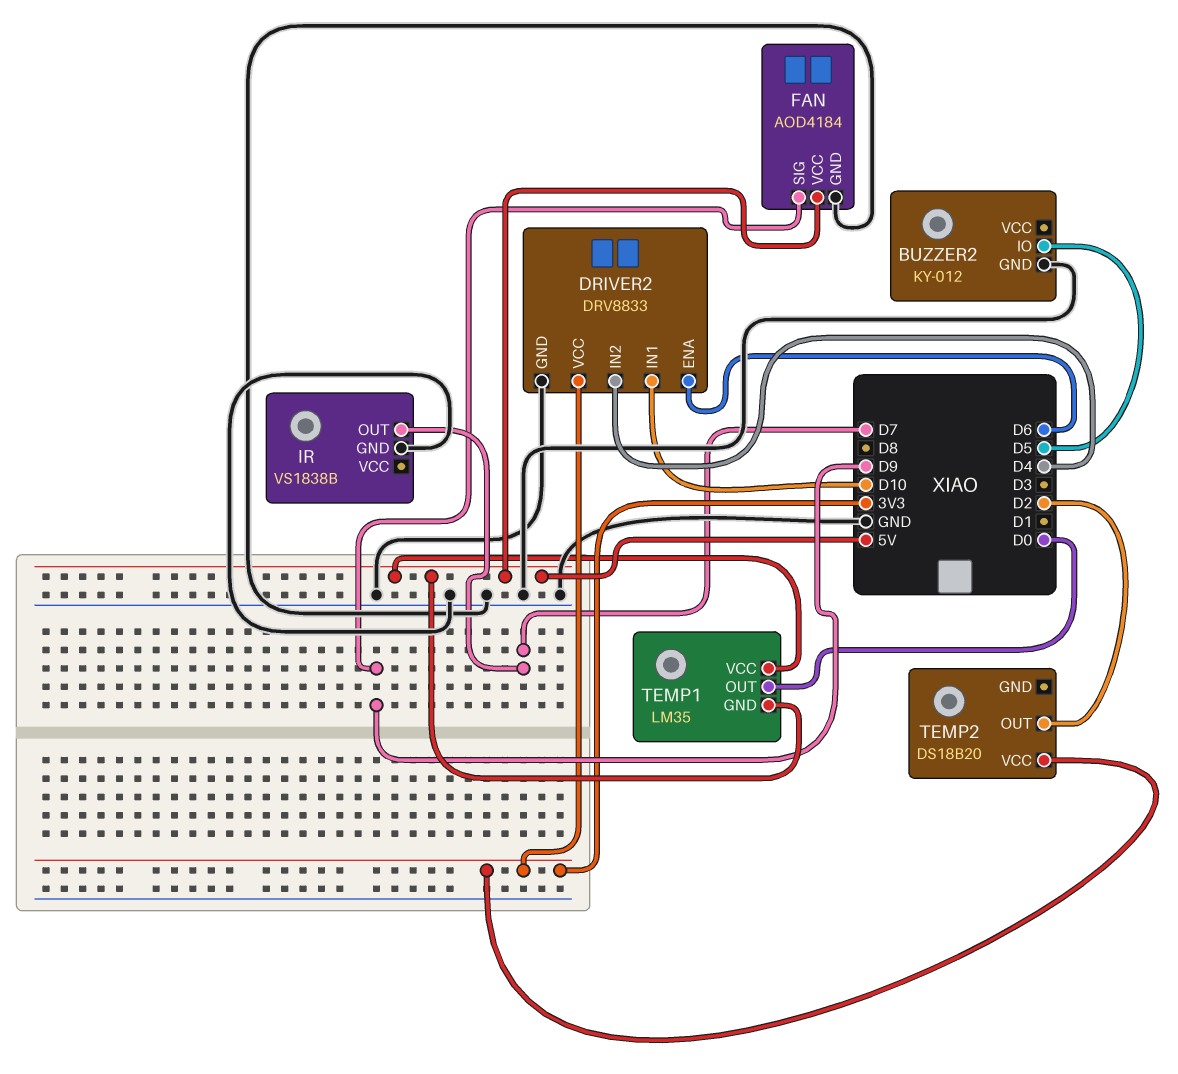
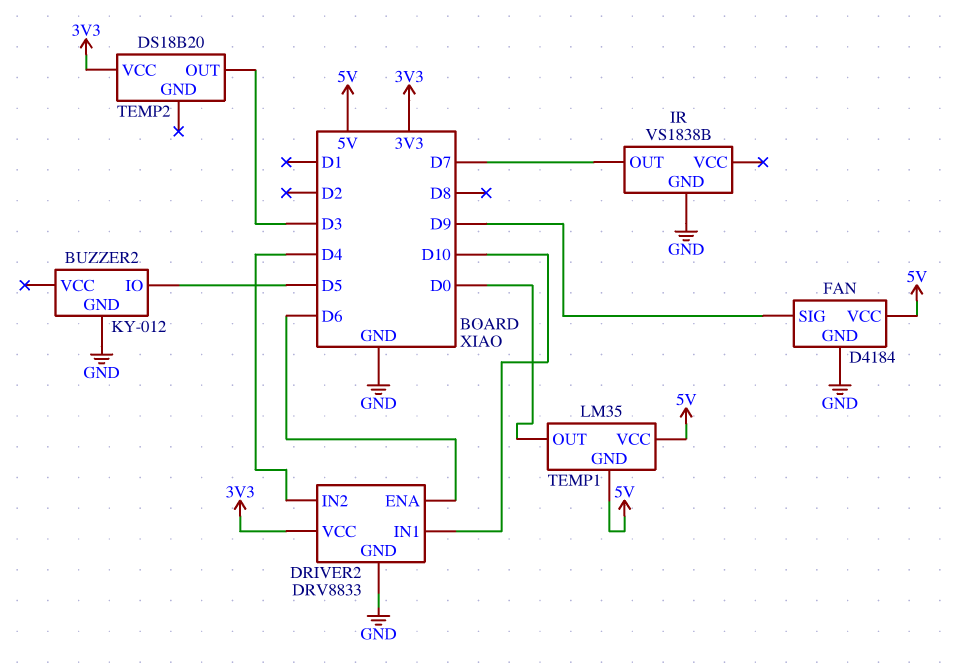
FAN: AOD4184 -> D4184
TEMP2 pin OUT: D2 -> D3

